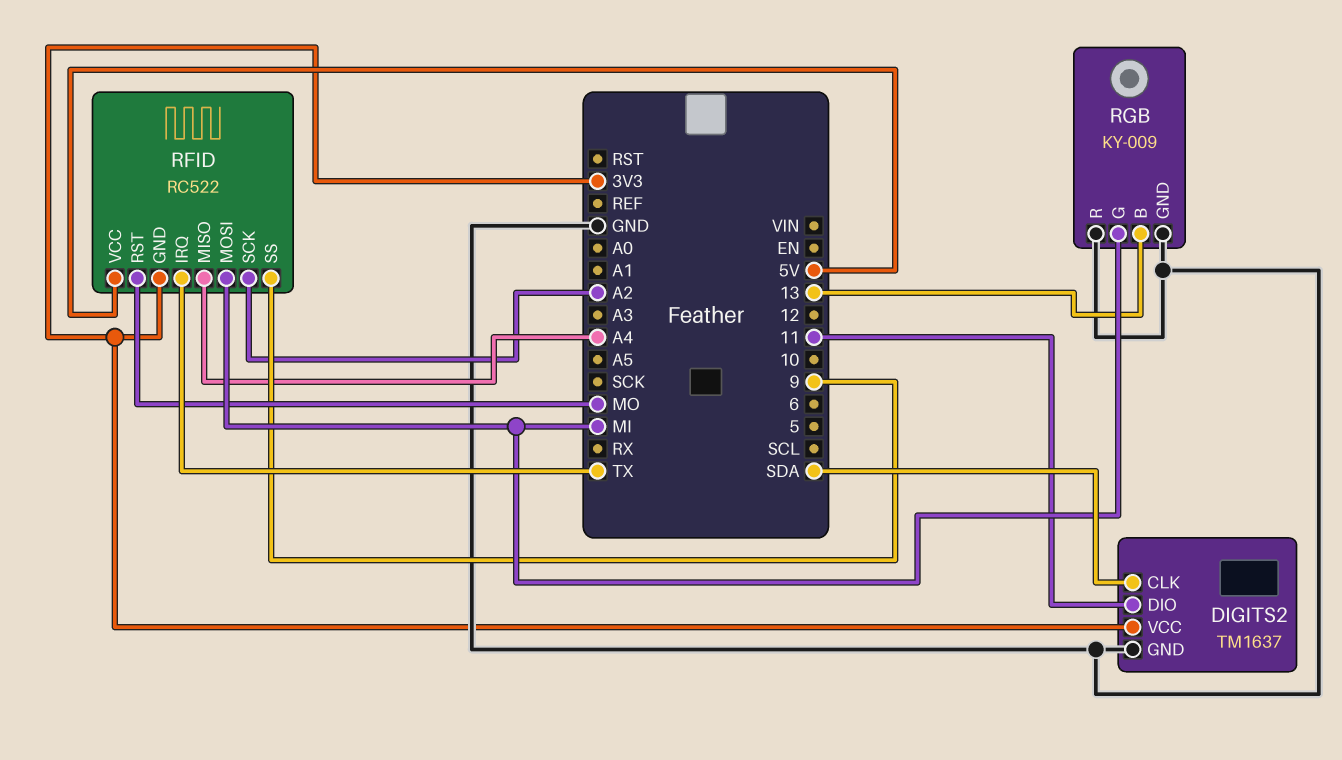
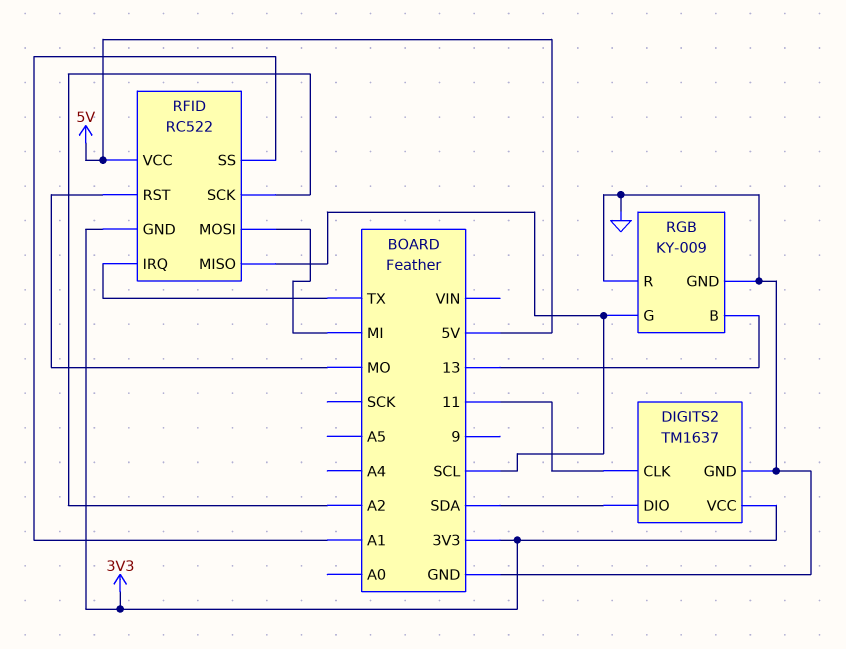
DIGITS2 pin CLK: SDA -> 11
DIGITS2 pin DIO: 11 -> SDA
RFID pin MISO: A4 -> SCL
RFID pin SS: 9 -> A1
RGB pin G: MI -> SCL

